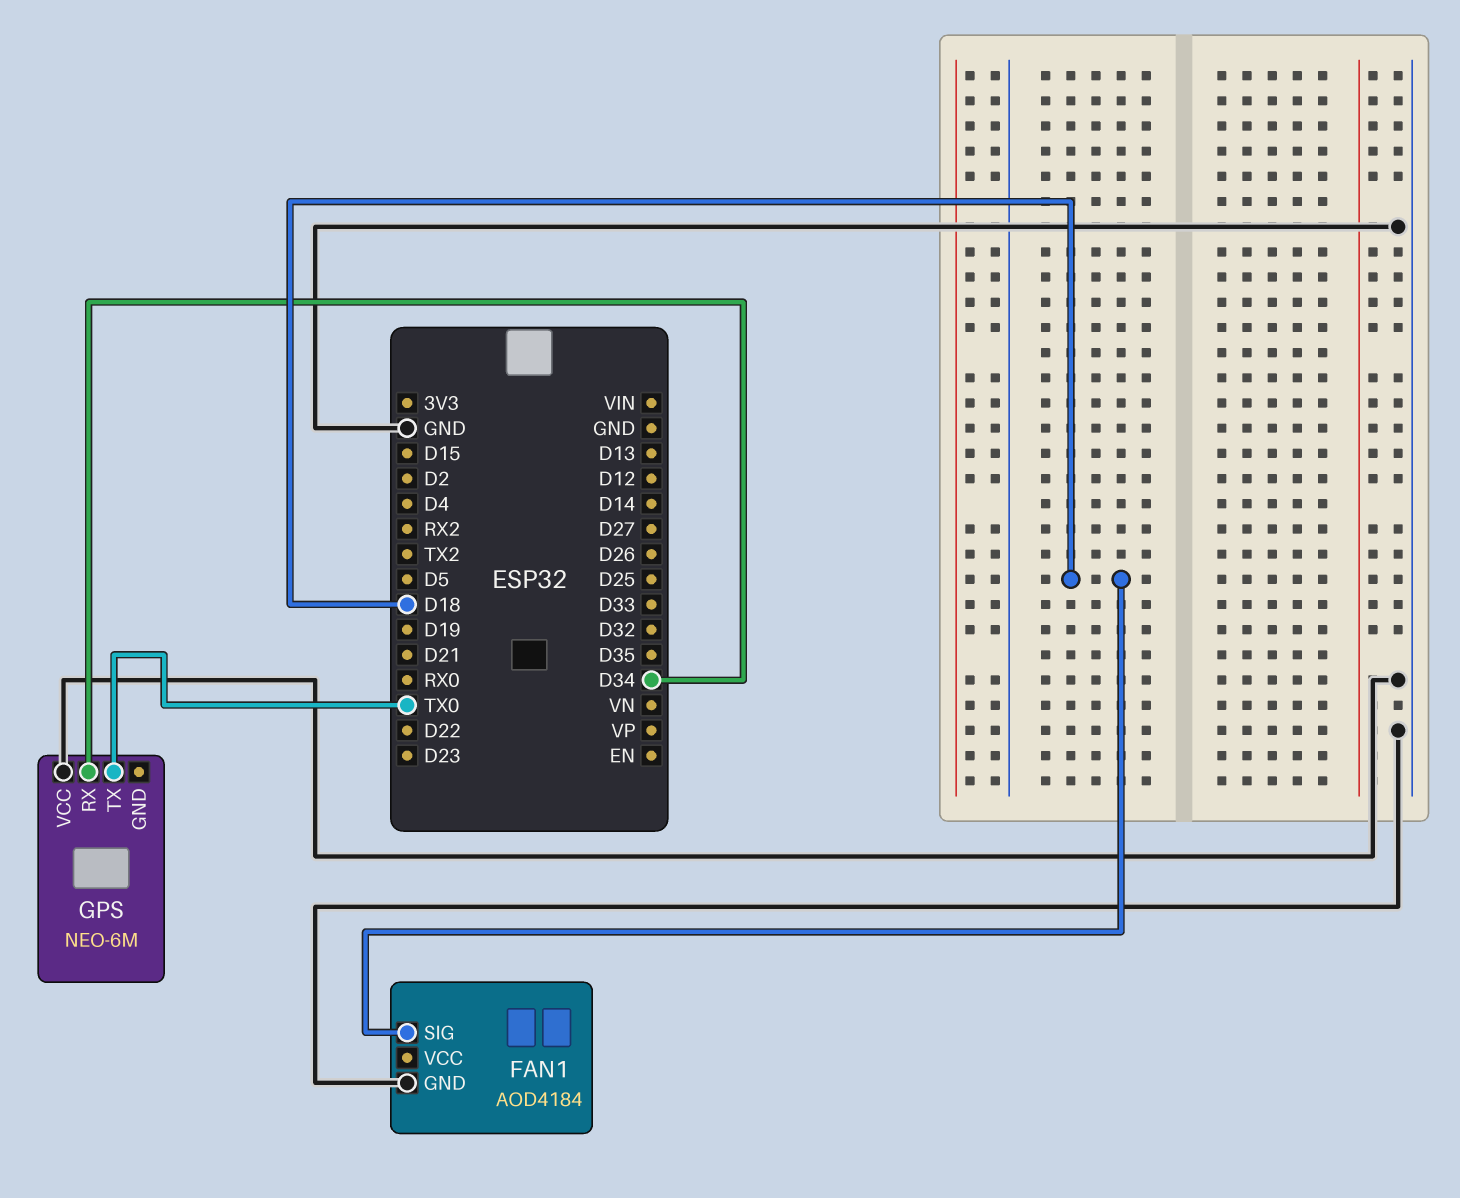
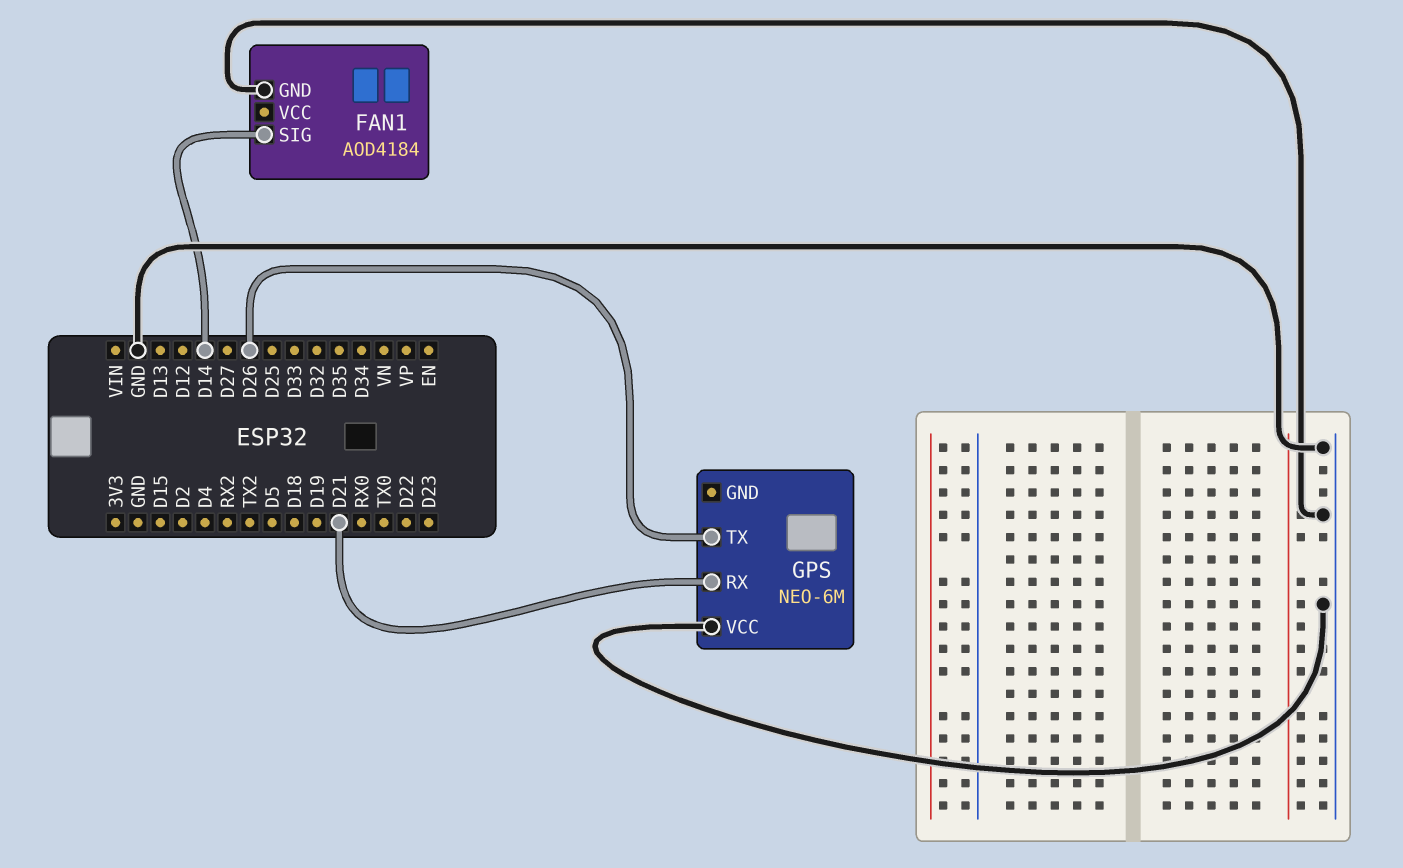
FAN1 pin SIG: D18 -> D14
GPS pin RX: D34 -> D21
GPS pin TX: TX0 -> D26

